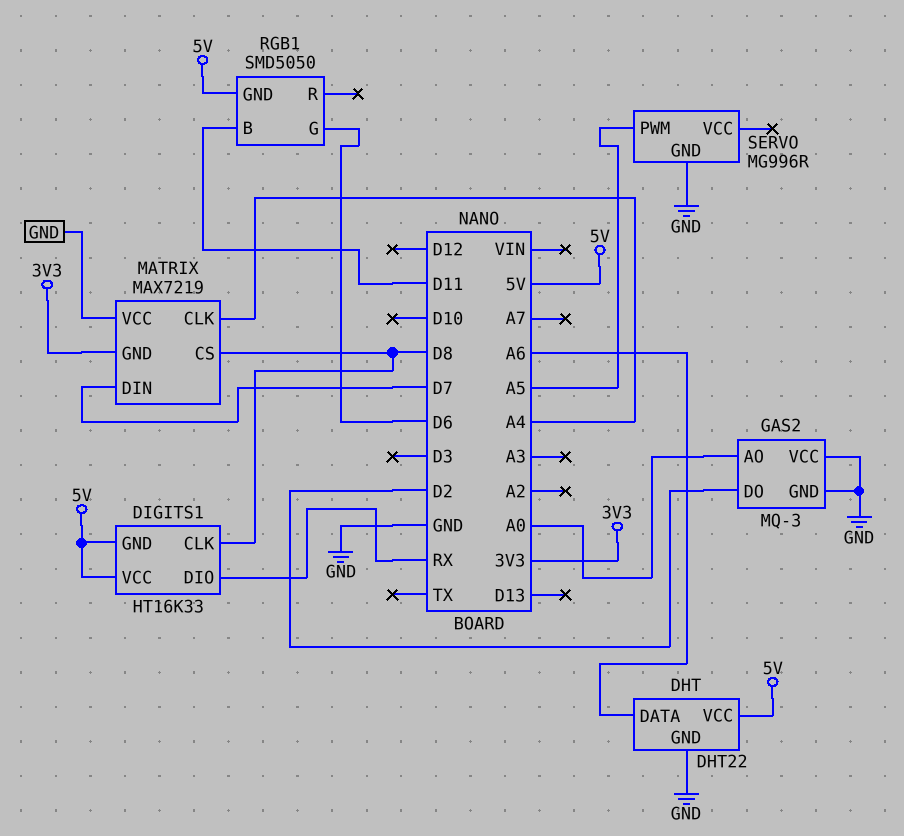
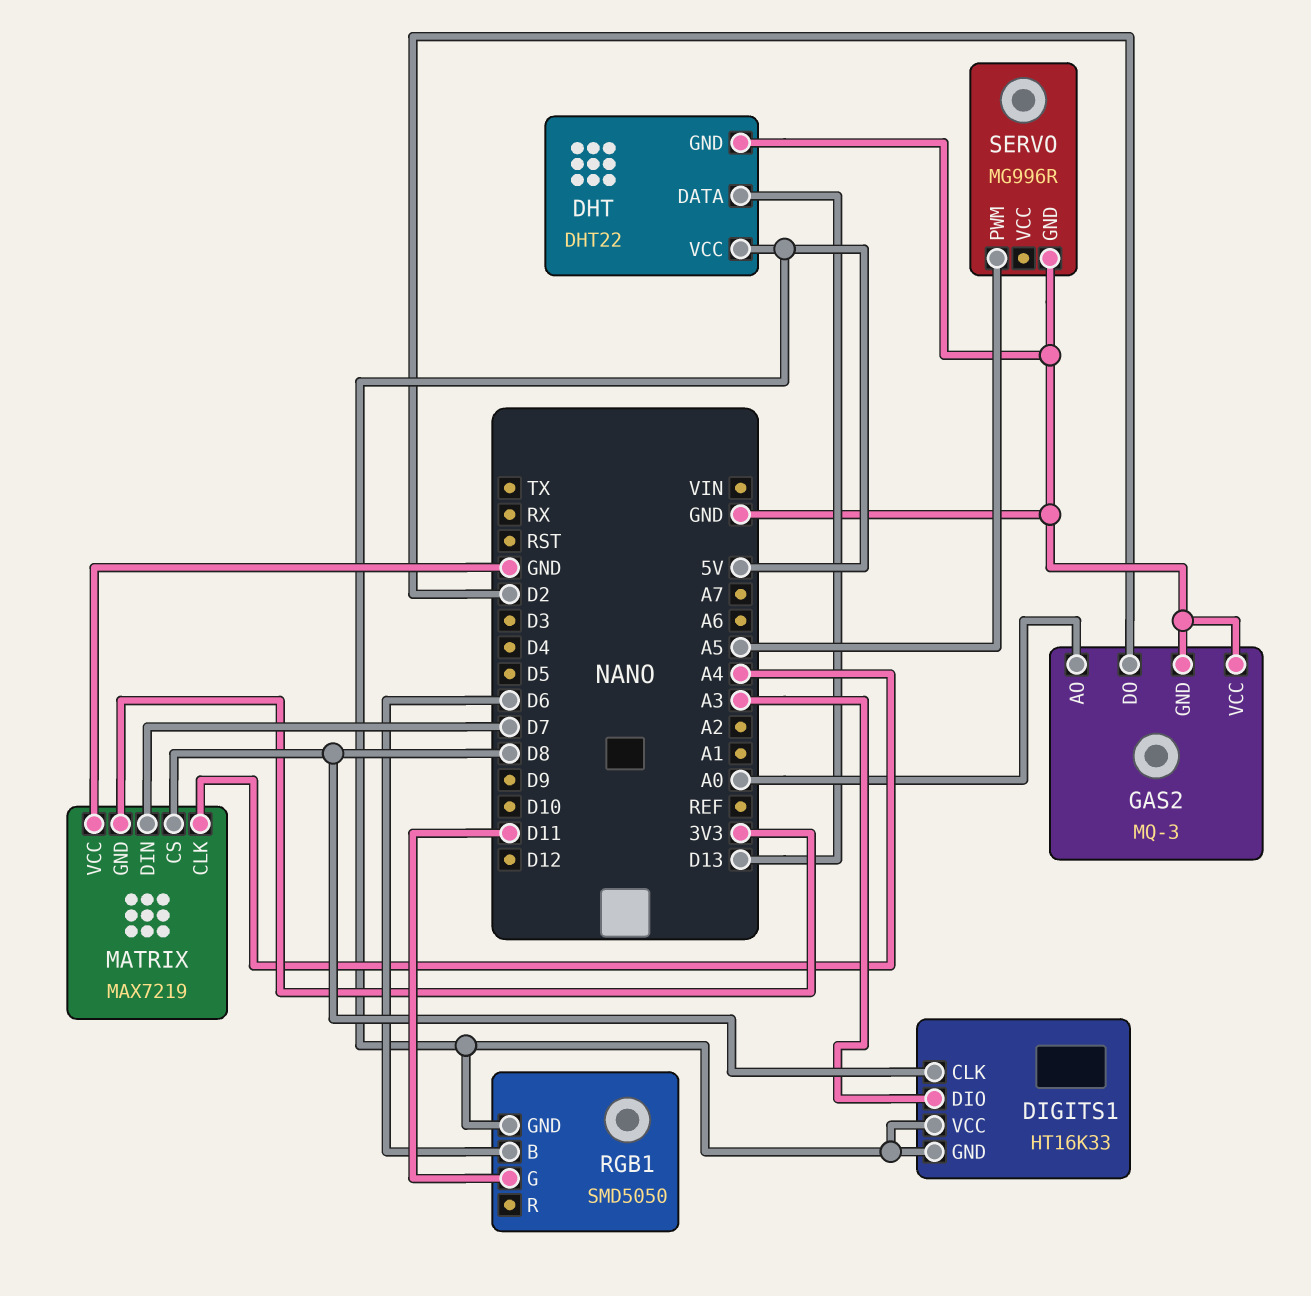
DHT pin DATA: A6 -> D13
DIGITS1 pin DIO: RX -> A3
RGB1 pin B: D11 -> D6
RGB1 pin G: D6 -> D11

